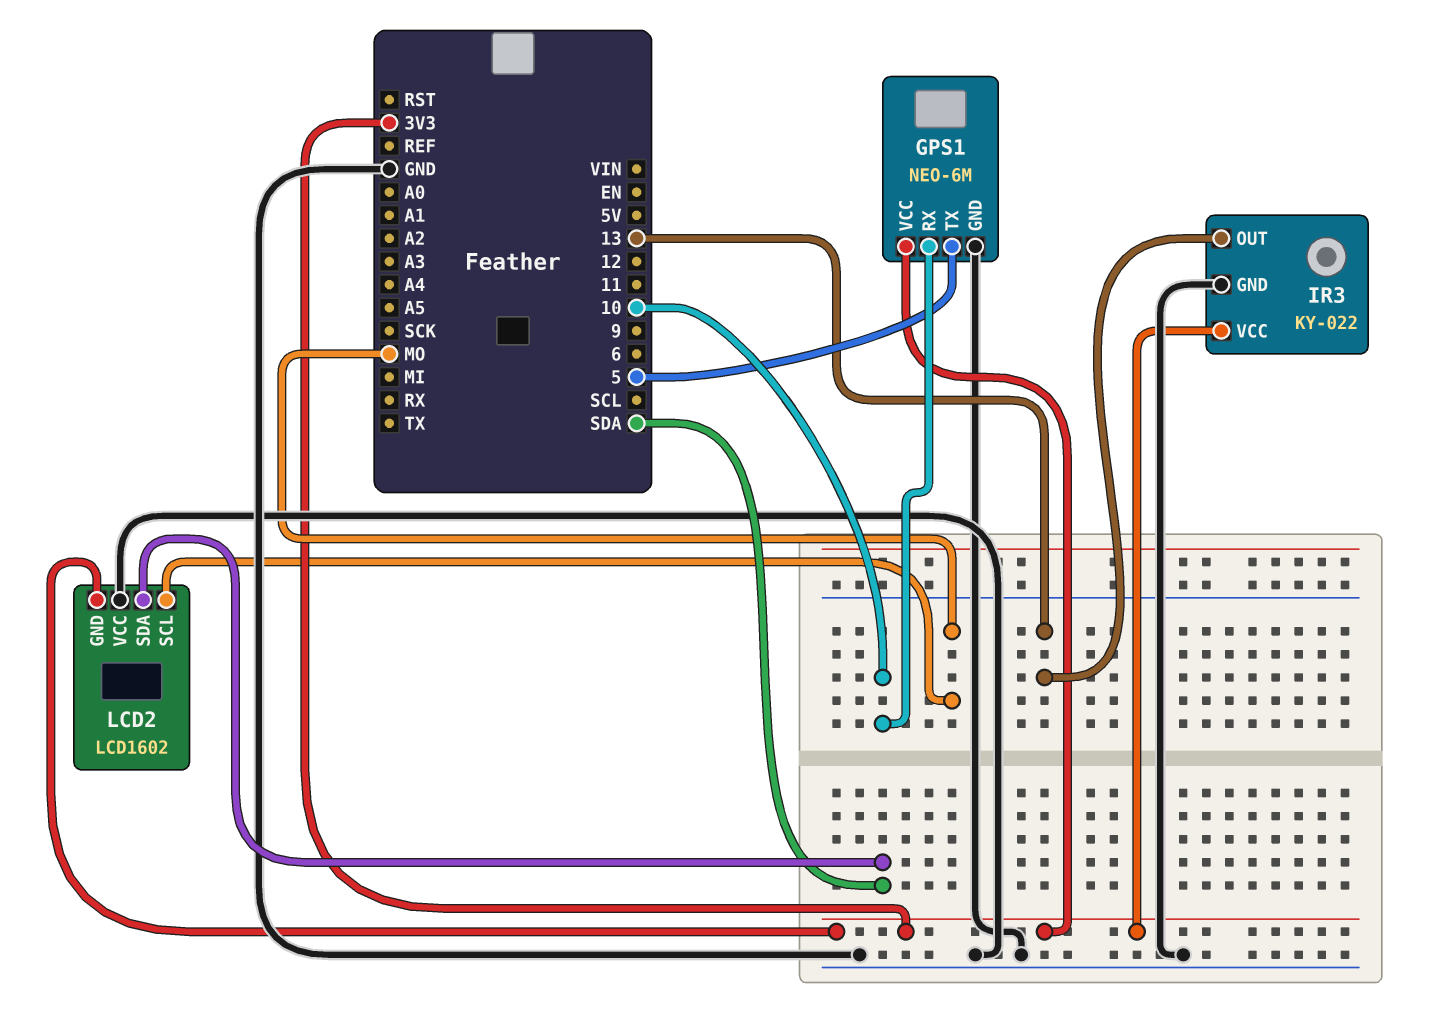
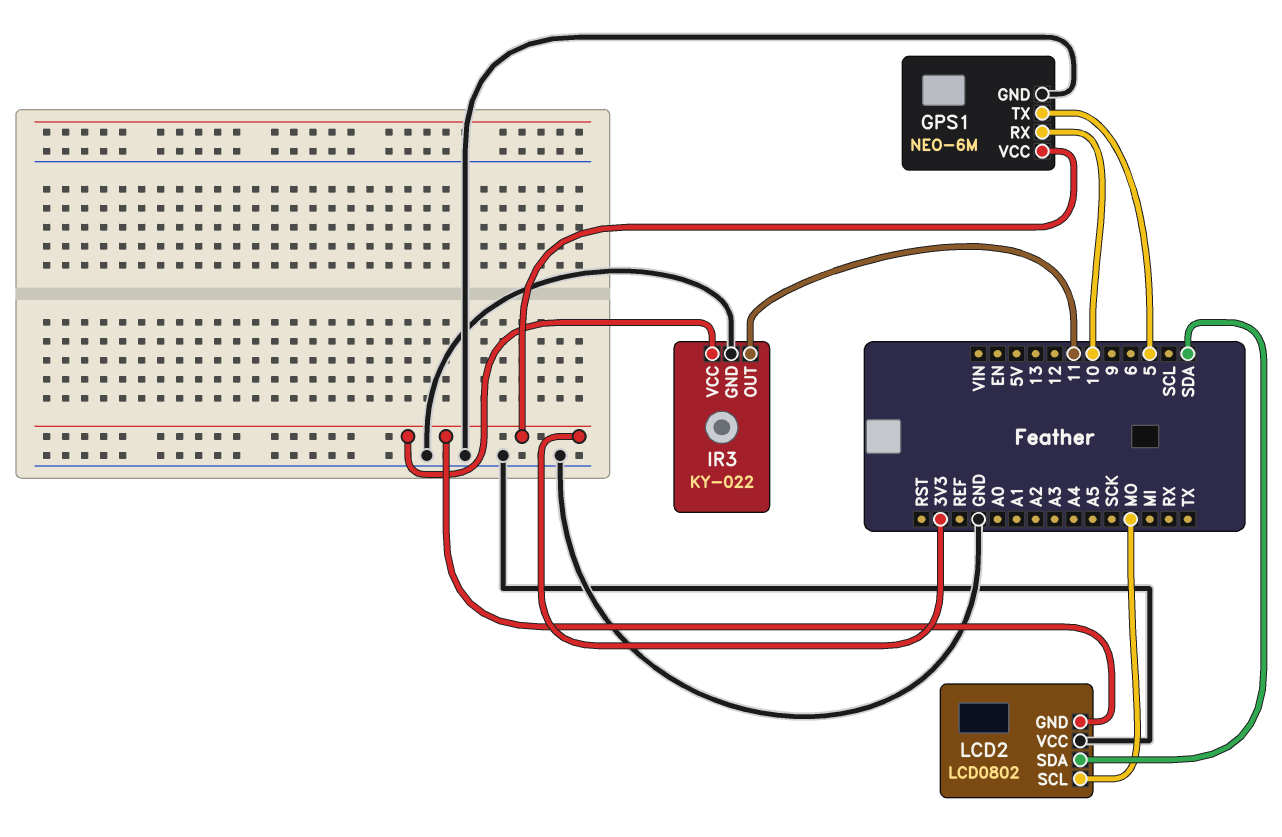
IR3 pin OUT: 13 -> 11
LCD2: LCD1602 -> LCD0802

